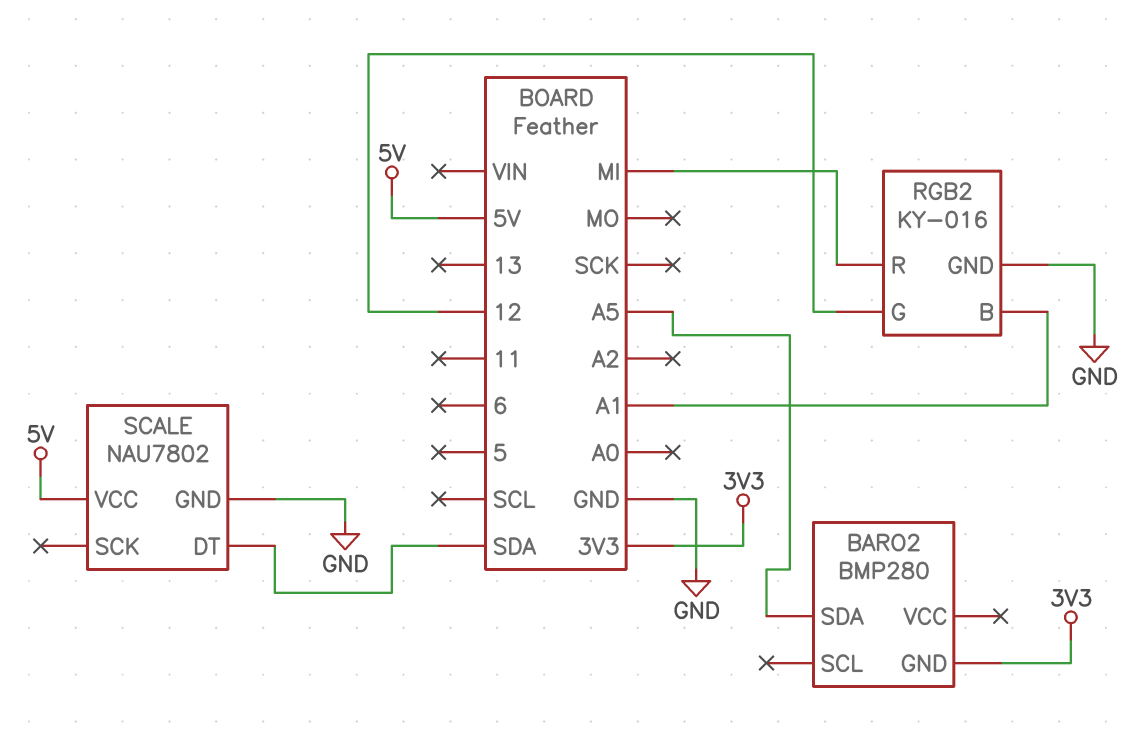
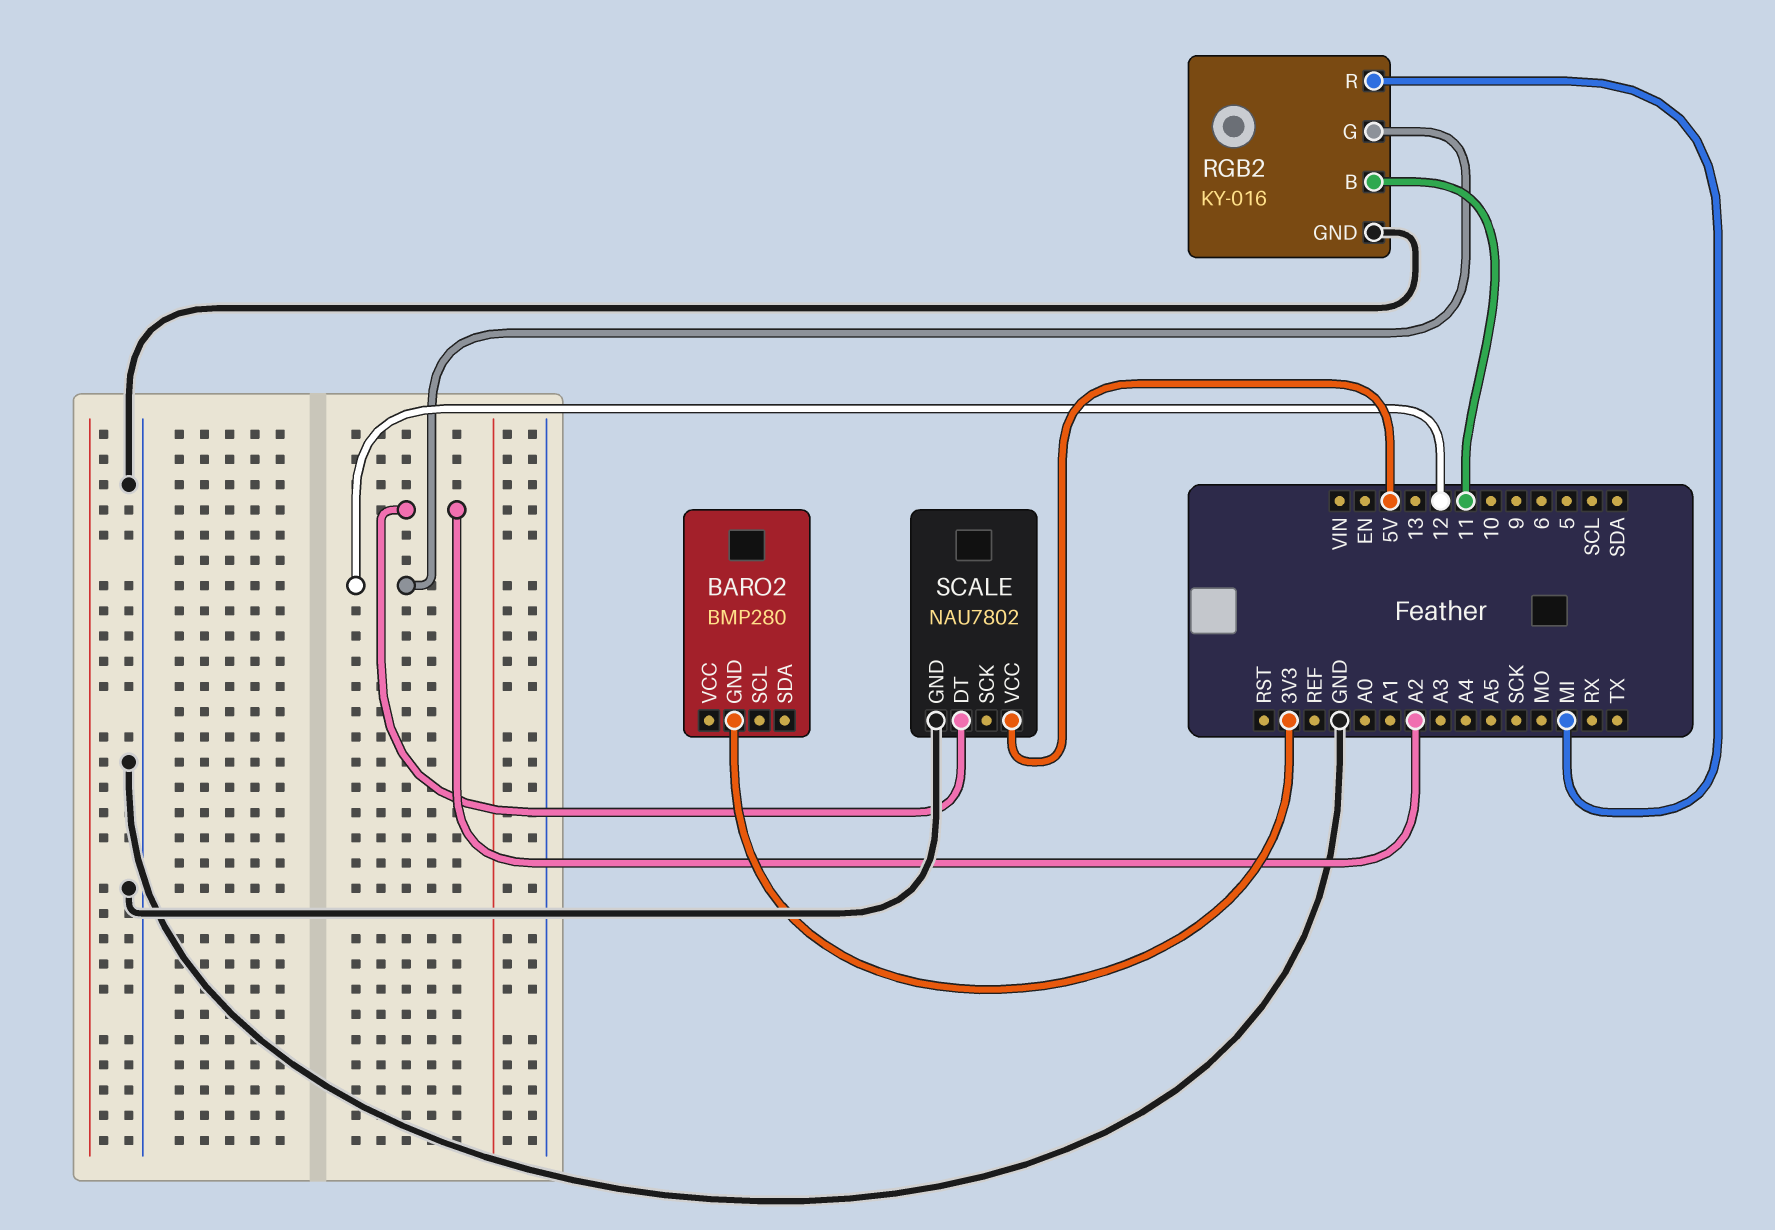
BARO2 pin SDA: A5 -> none
RGB2 pin B: A1 -> 11
SCALE pin DT: SDA -> A2

